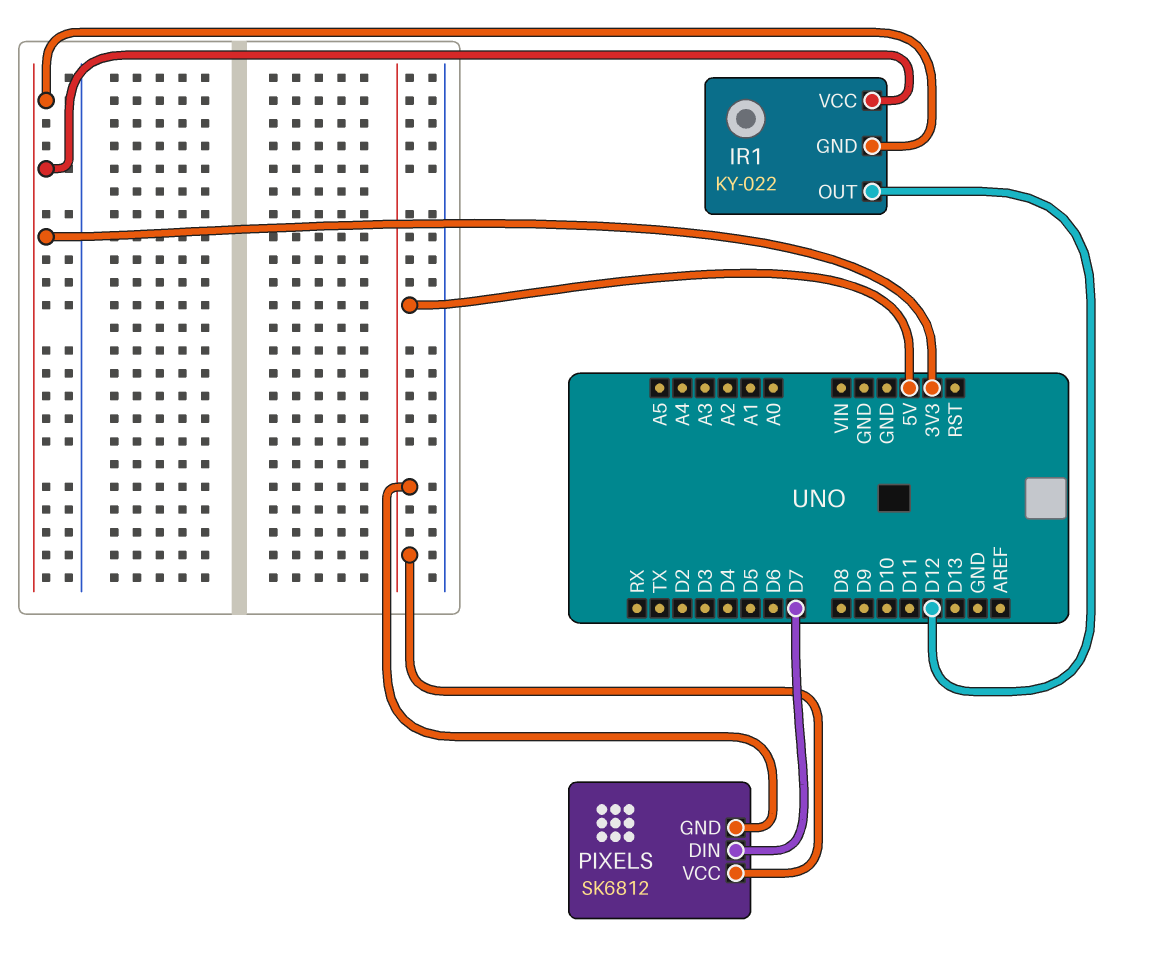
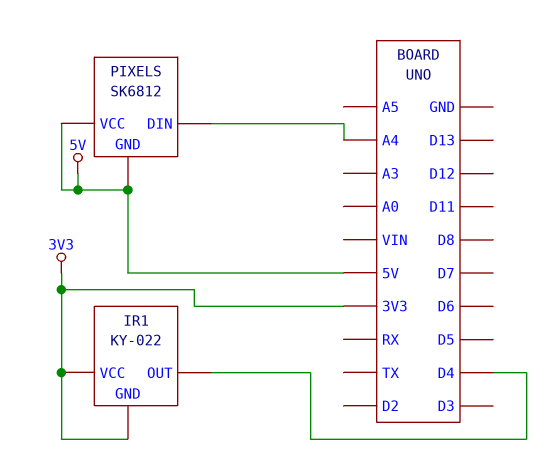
IR1 pin OUT: D12 -> D4
PIXELS pin DIN: D7 -> A4

